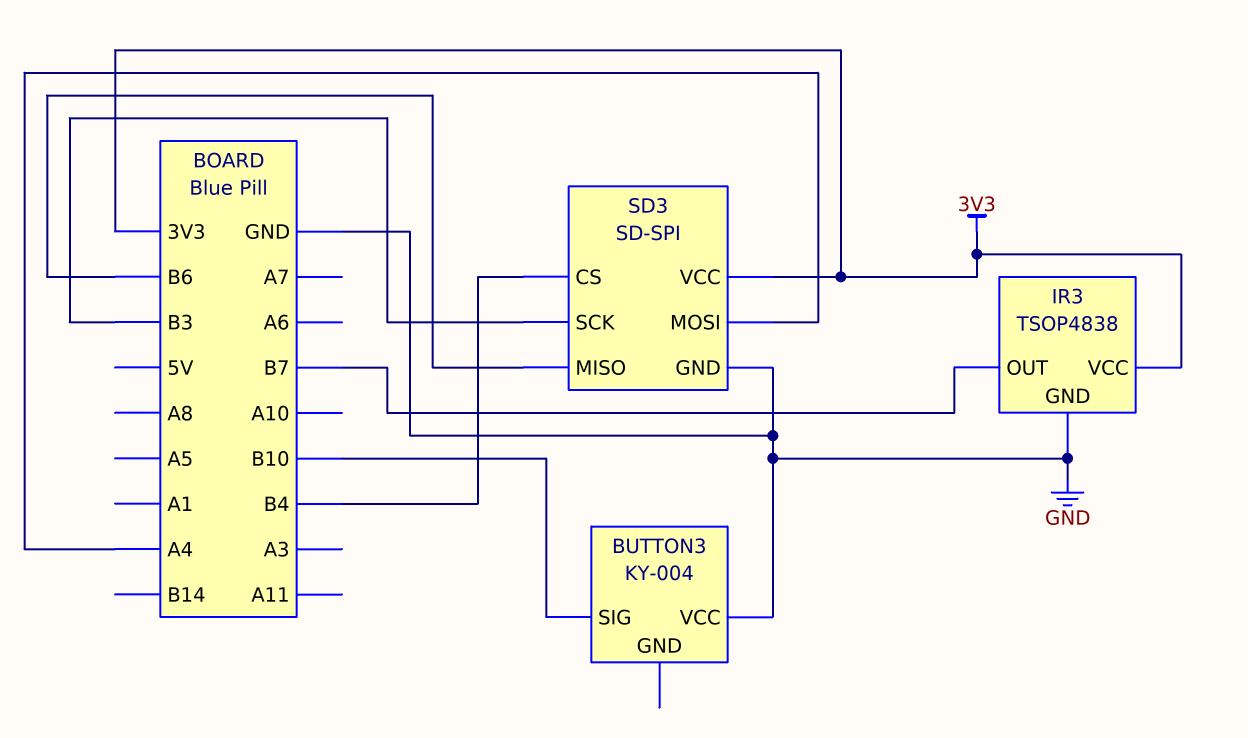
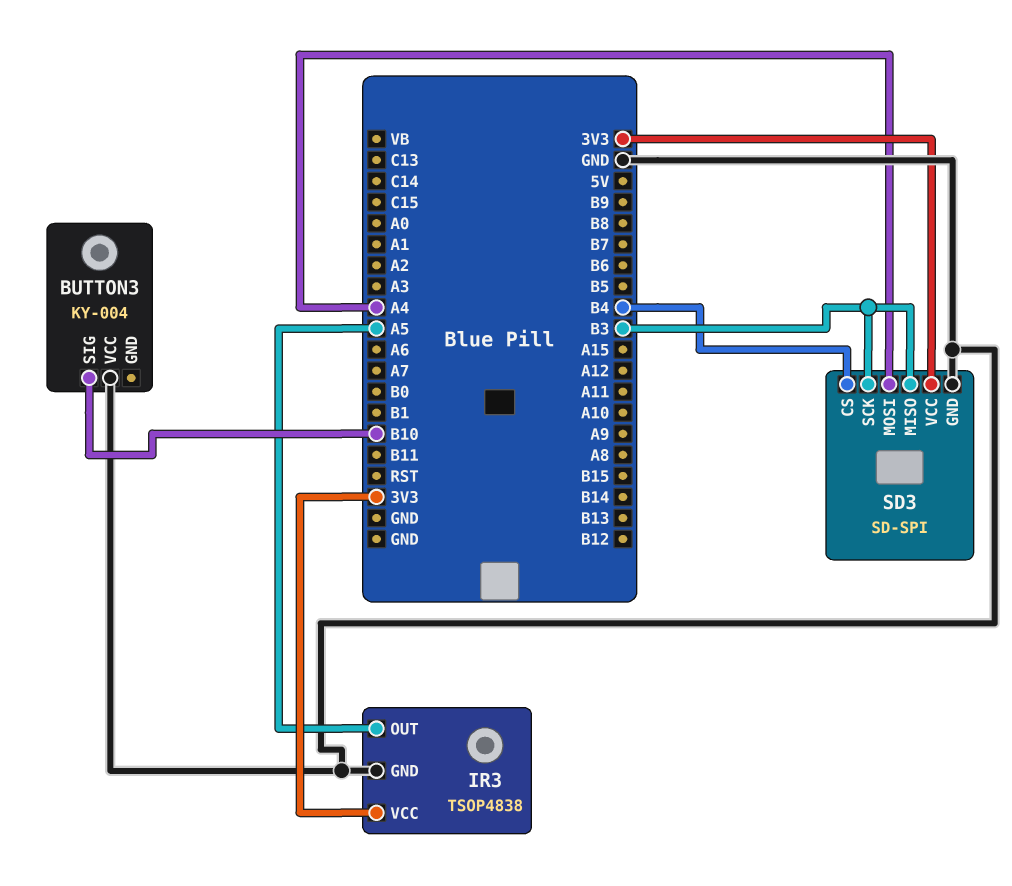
IR3 pin OUT: B7 -> A5
SD3 pin MISO: B6 -> B3

